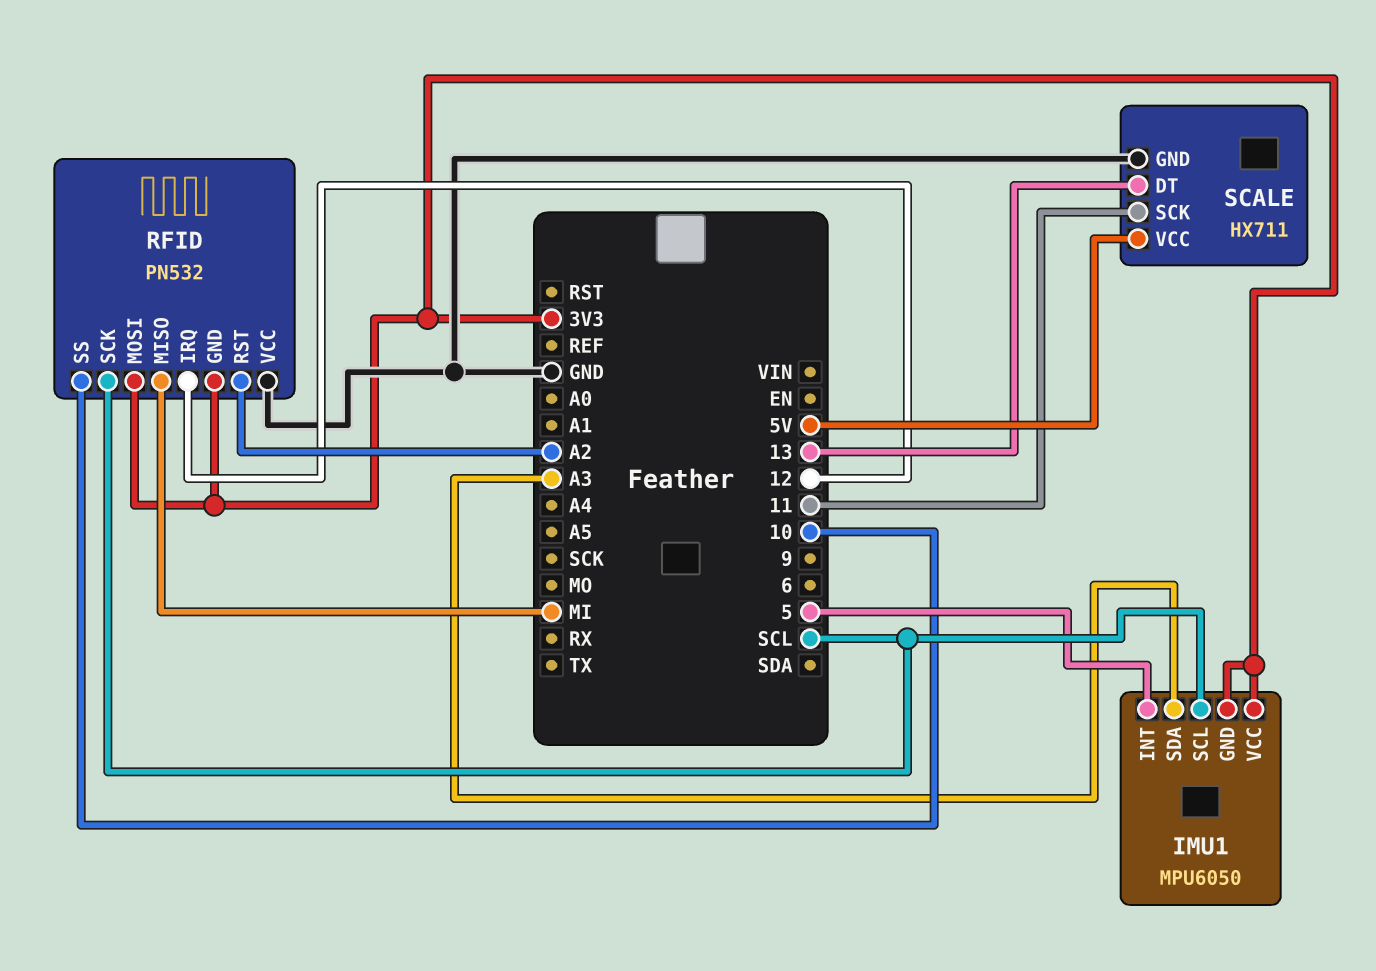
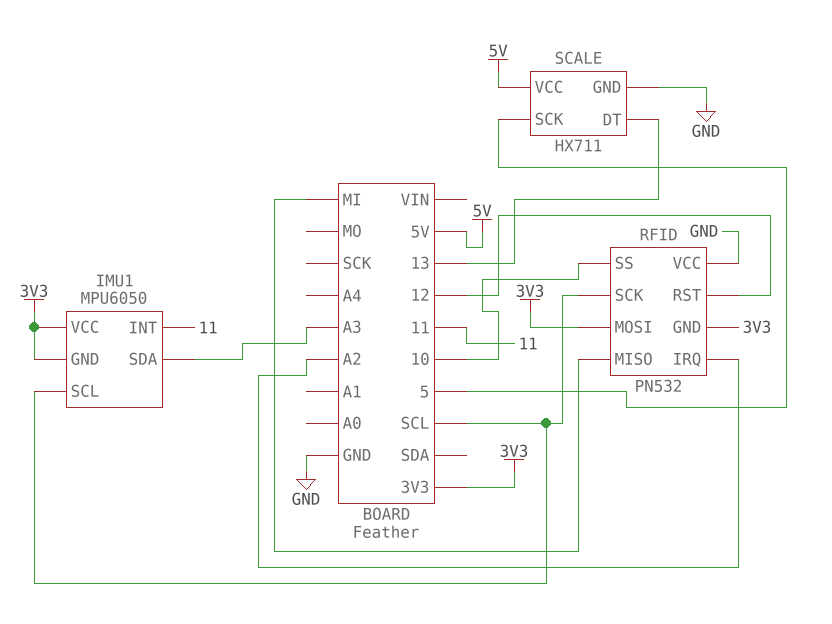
IMU1 pin INT: 5 -> 11
RFID pin IRQ: 12 -> A2
RFID pin RST: A2 -> 12
SCALE pin SCK: 11 -> 5

